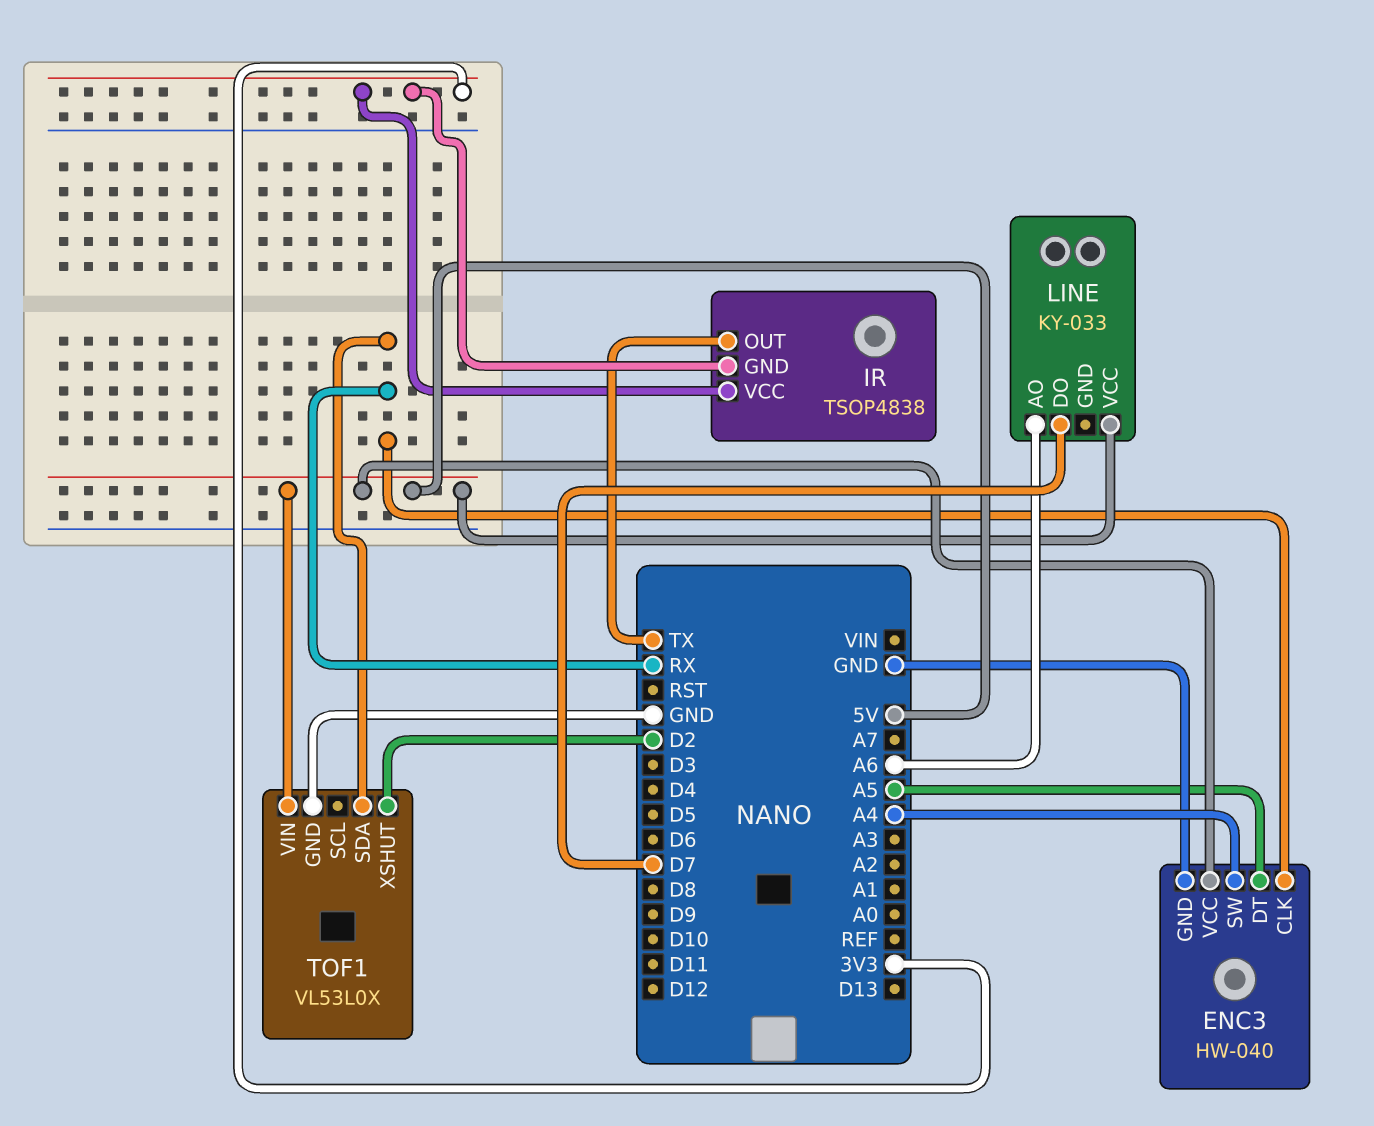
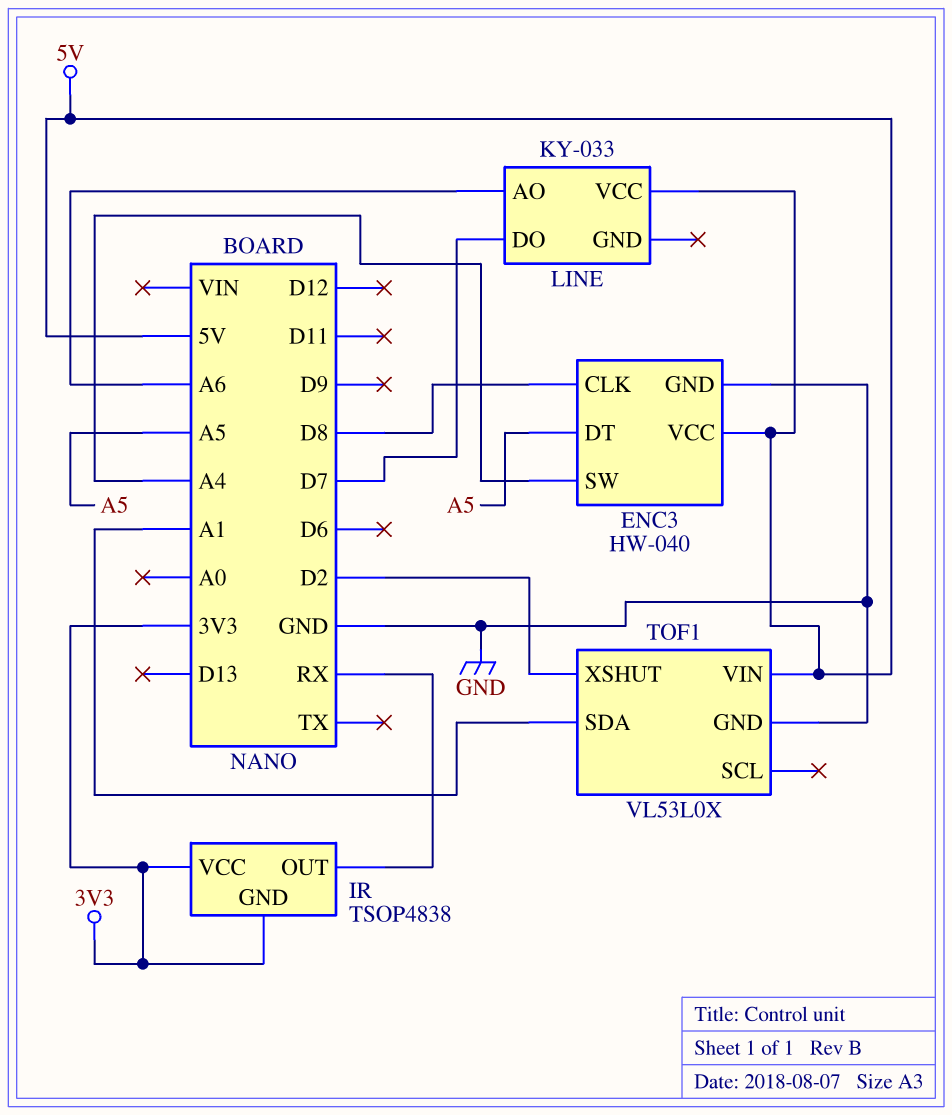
ENC3 pin CLK: RX -> D8
IR pin OUT: TX -> RX
TOF1 pin SDA: RX -> A1

